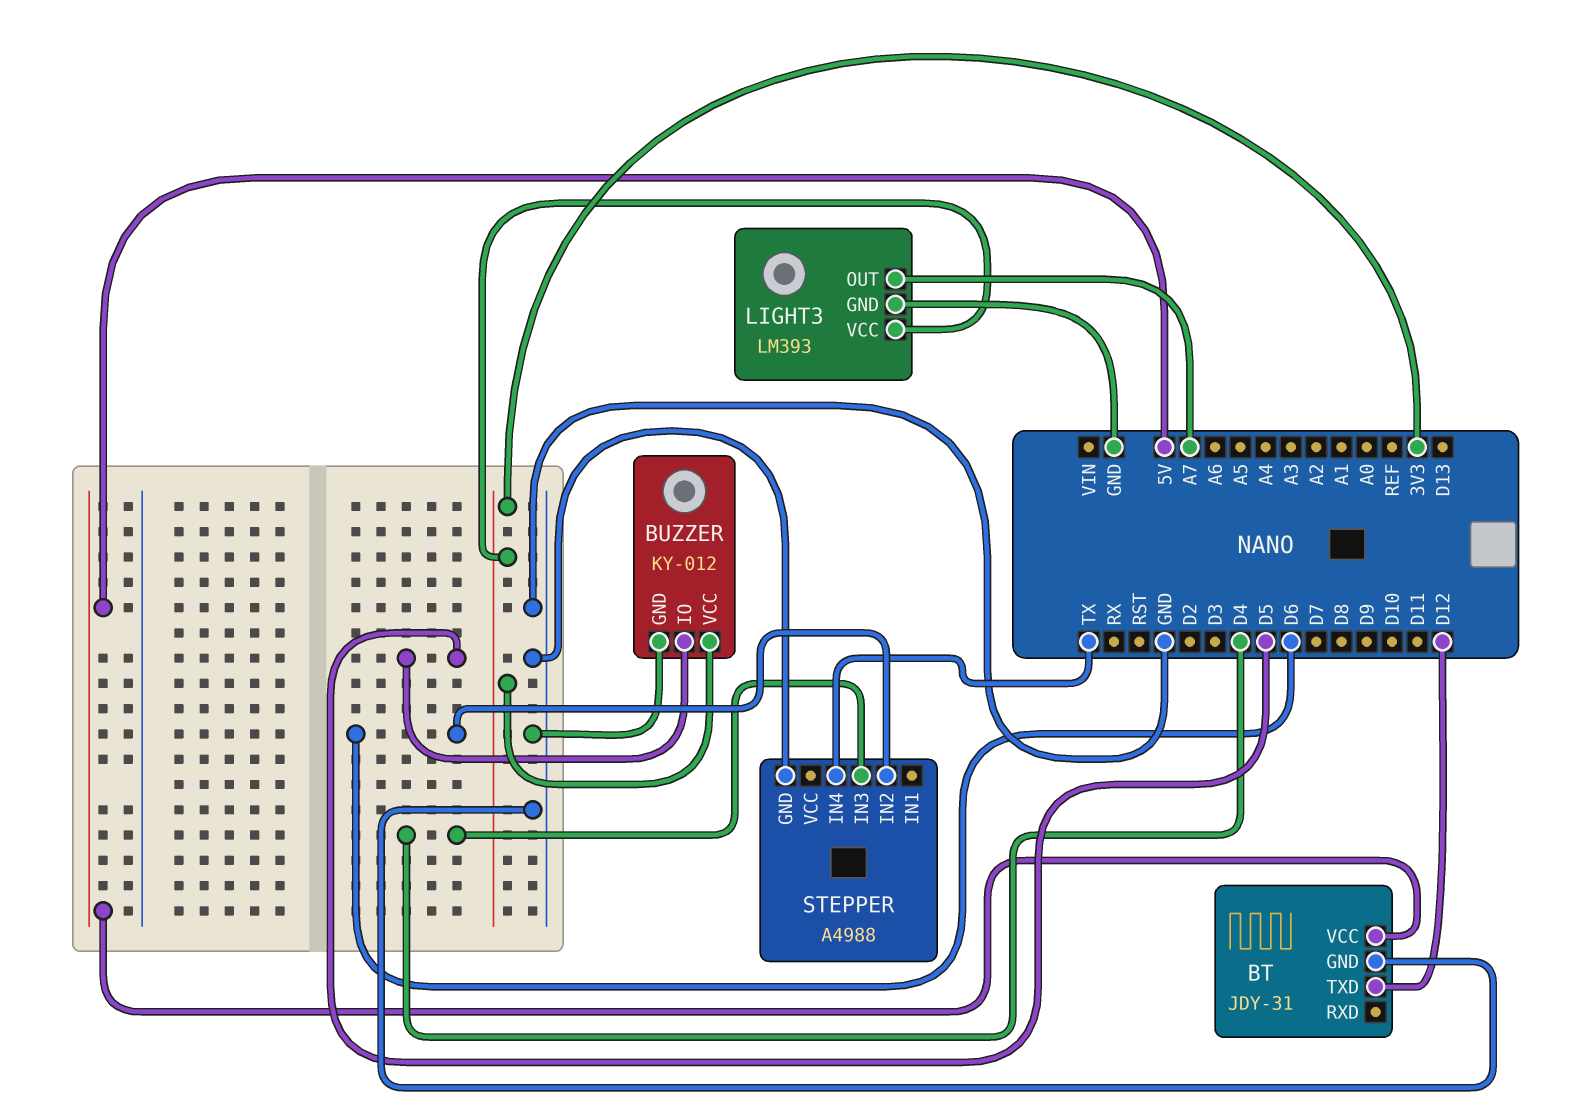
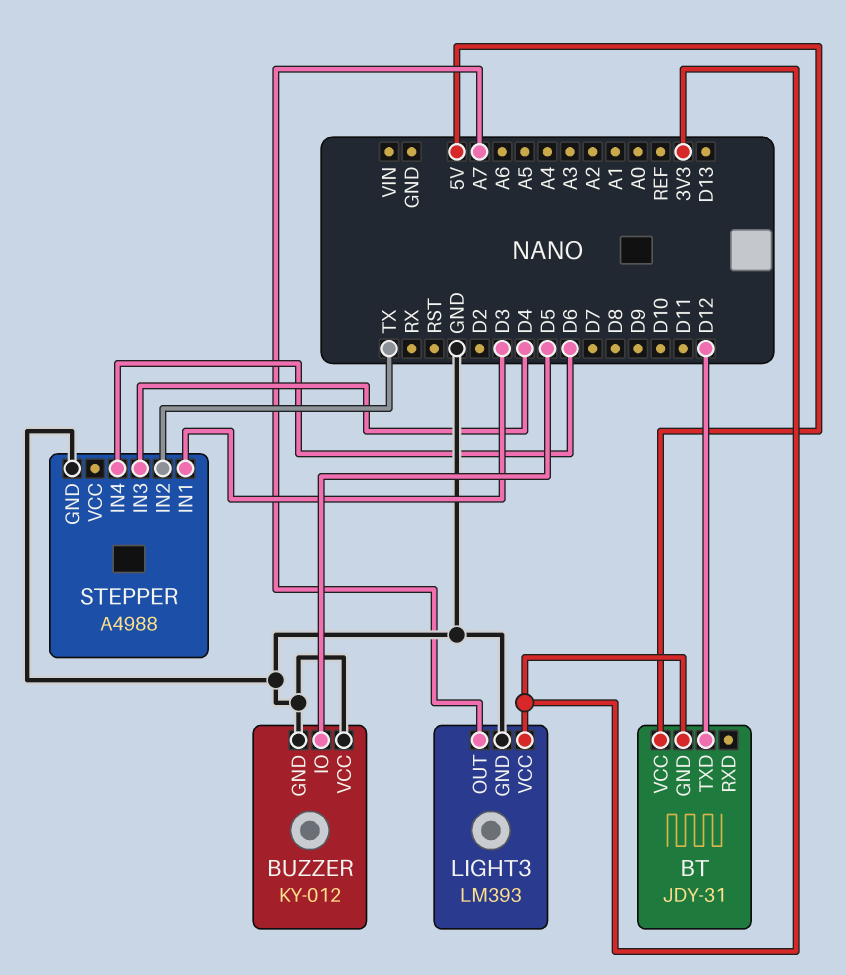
BT pin GND: GND -> 3V3
BUZZER pin VCC: 3V3 -> GND
STEPPER pin IN1: none -> D3
STEPPER pin IN2: D6 -> TX
STEPPER pin IN4: TX -> D6

